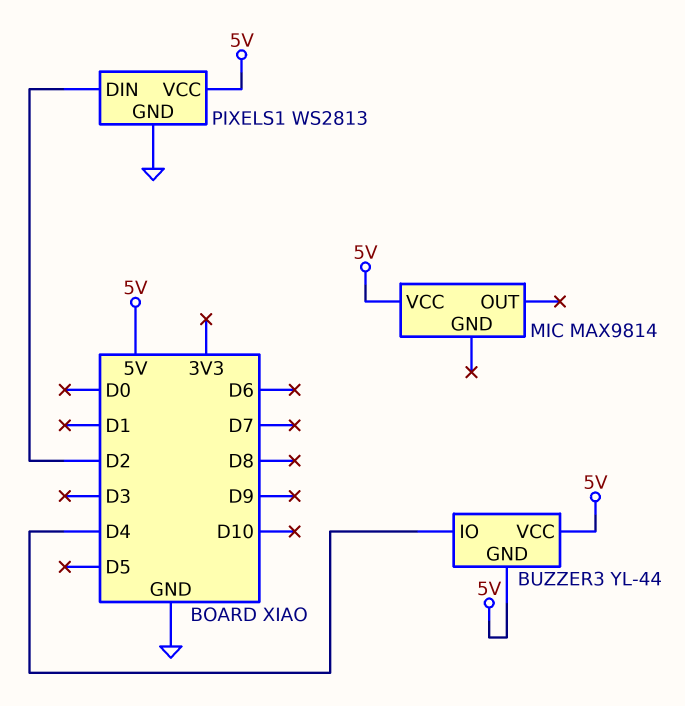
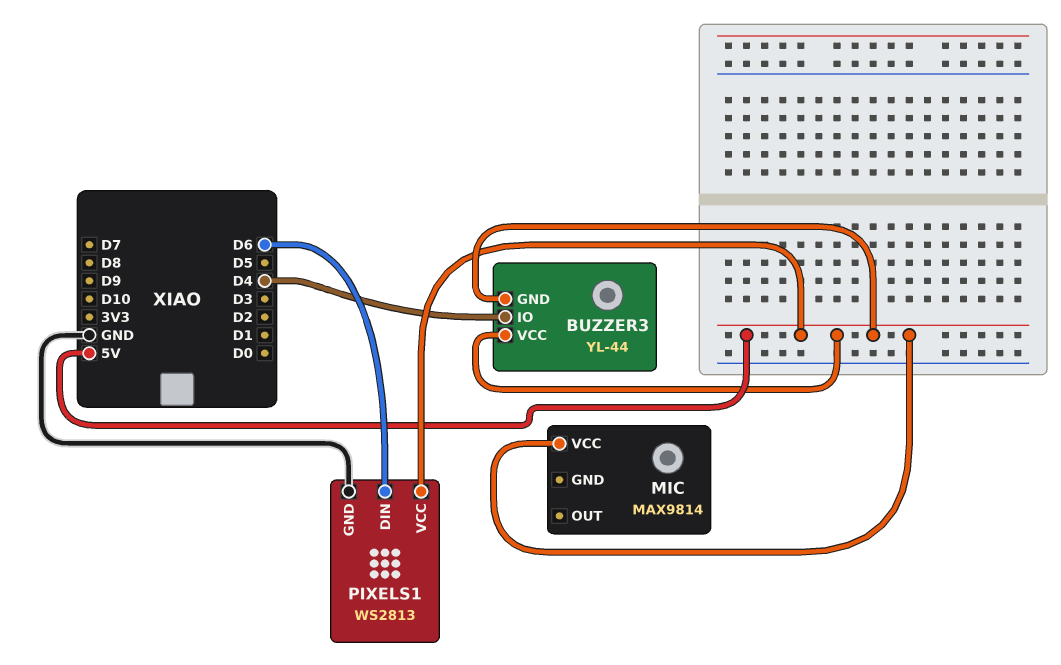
PIXELS1 pin DIN: D2 -> D6

